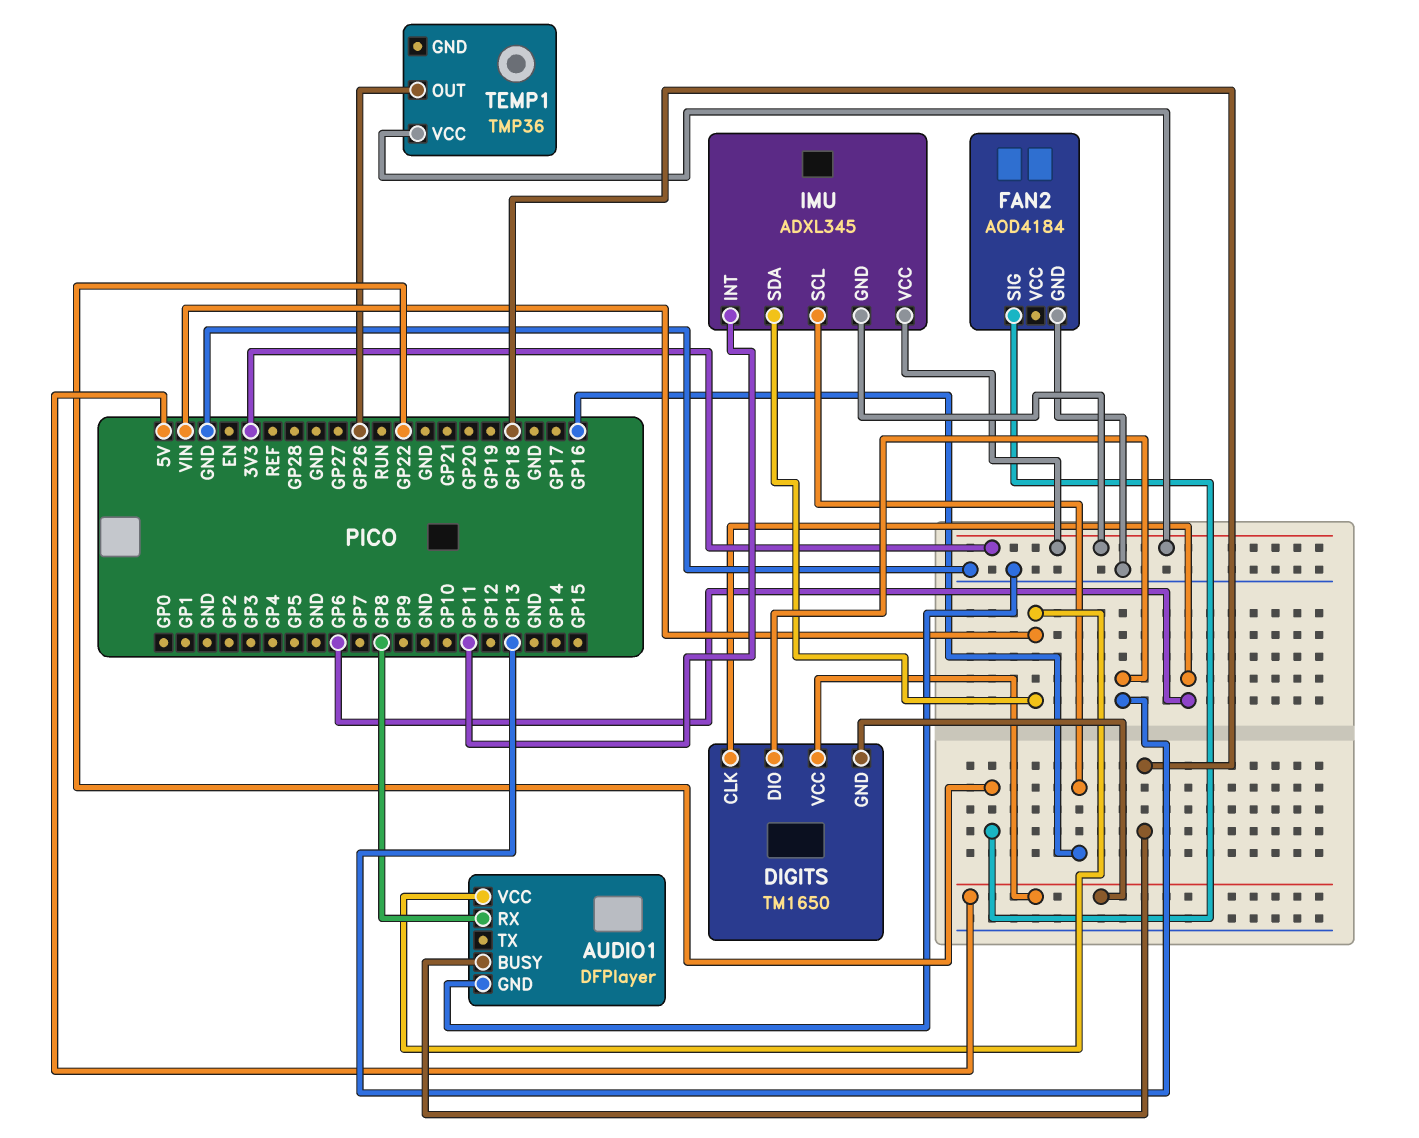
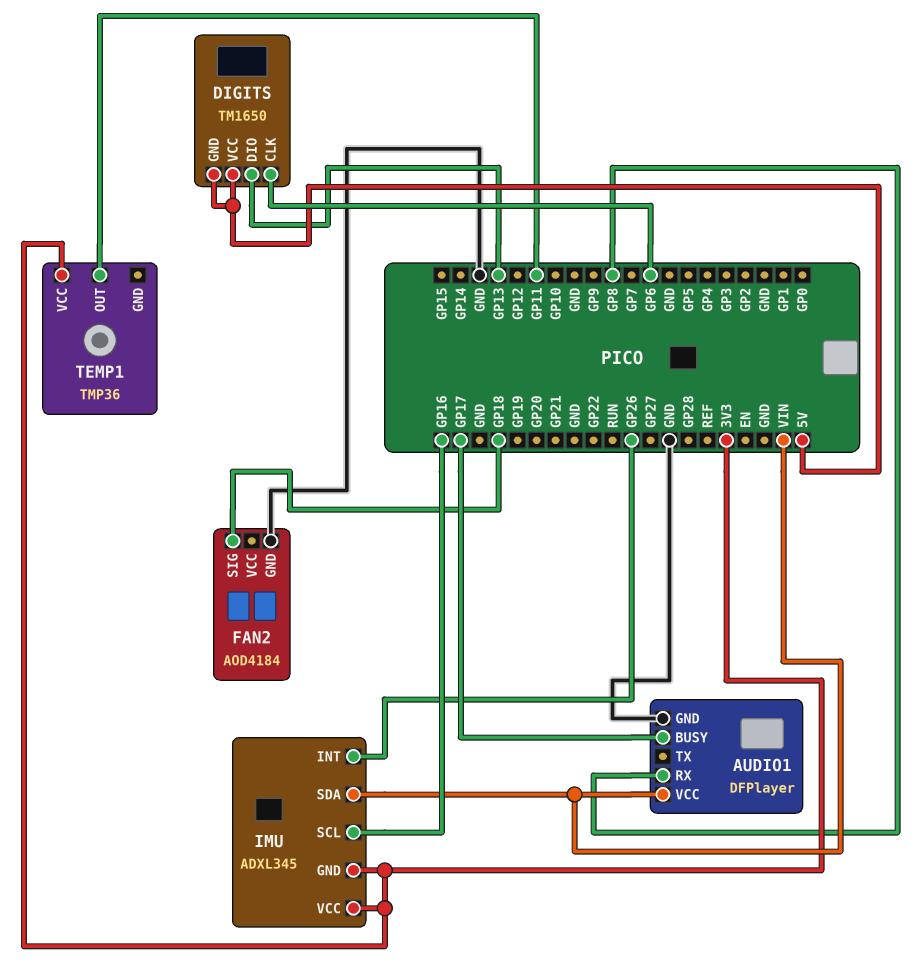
AUDIO1 pin BUSY: GP18 -> GP17
FAN2 pin SIG: GP22 -> GP18
IMU pin INT: GP11 -> GP26
TEMP1 pin OUT: GP26 -> GP11

